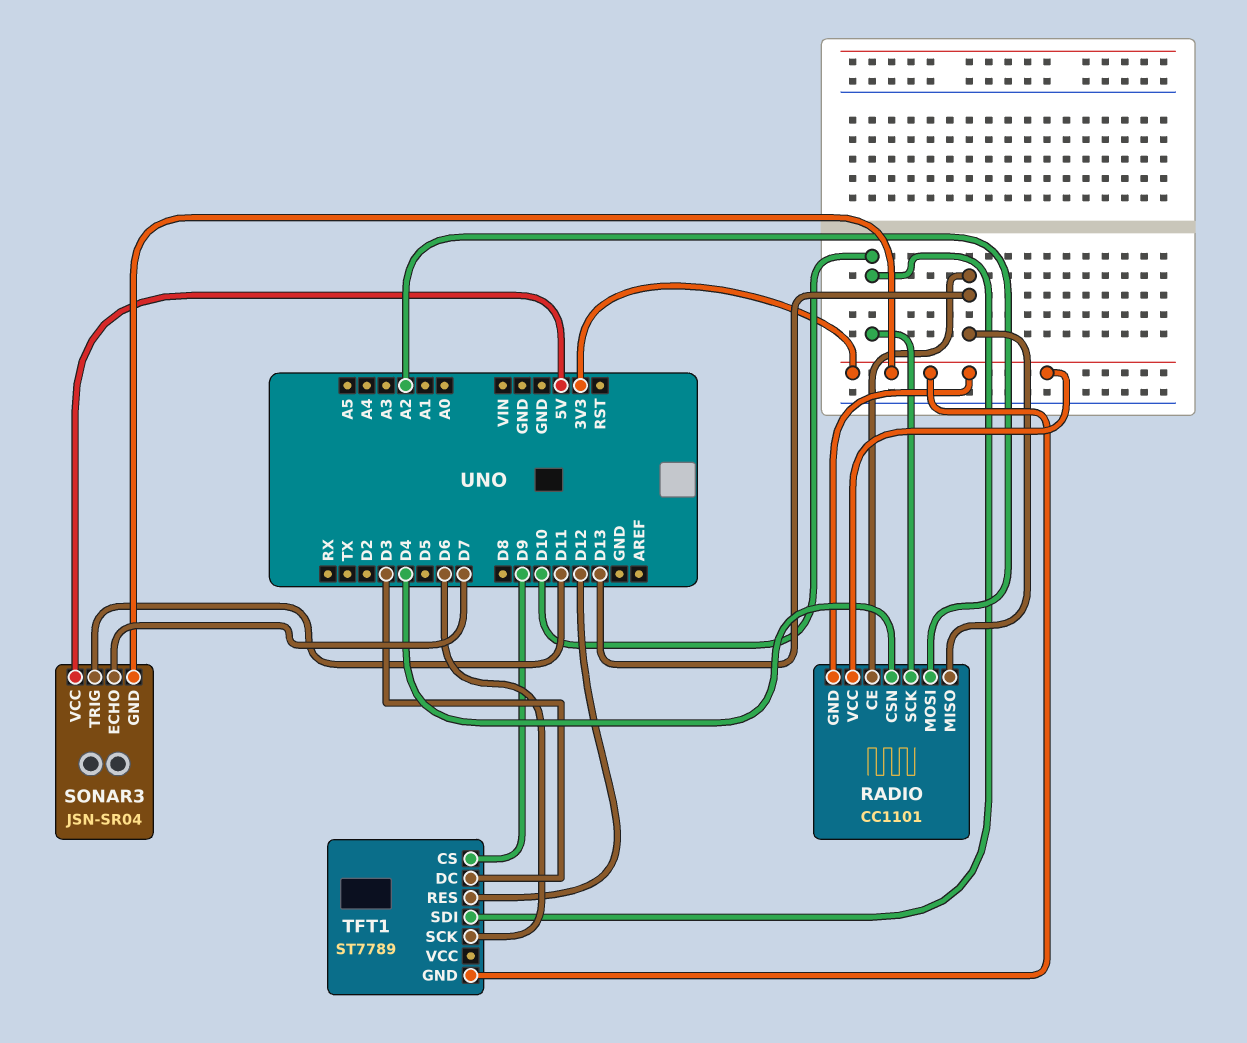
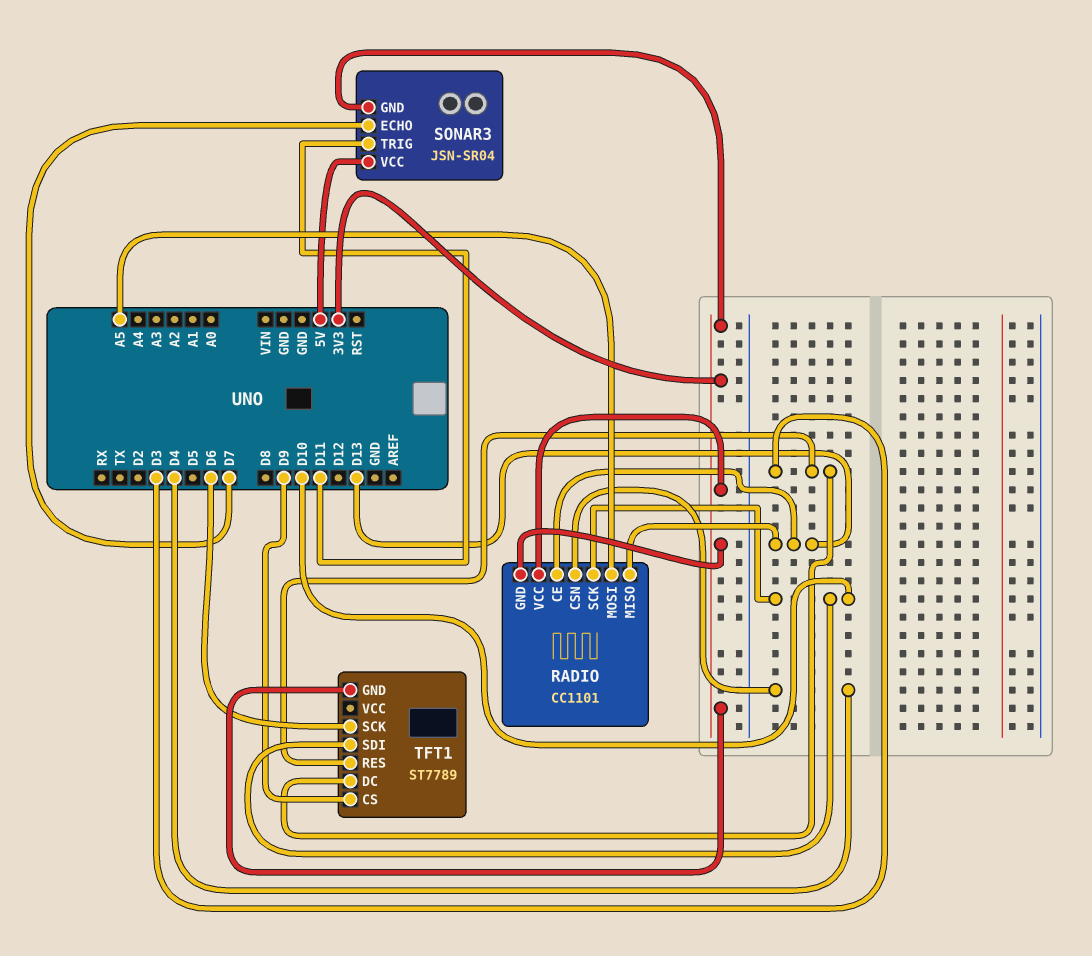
RADIO pin MOSI: A2 -> A5
TFT1 pin RES: D12 -> D3

